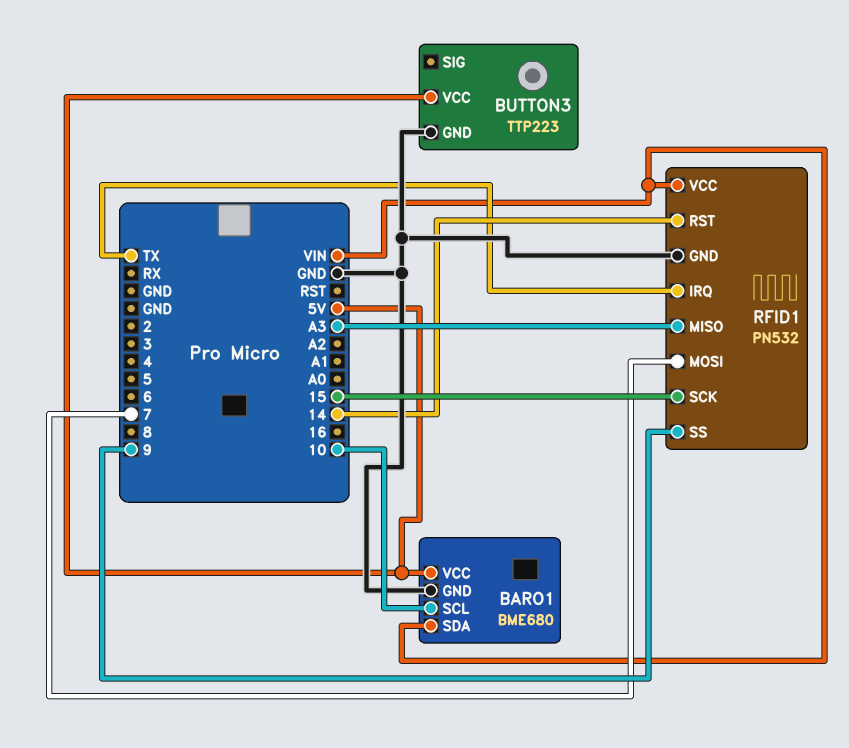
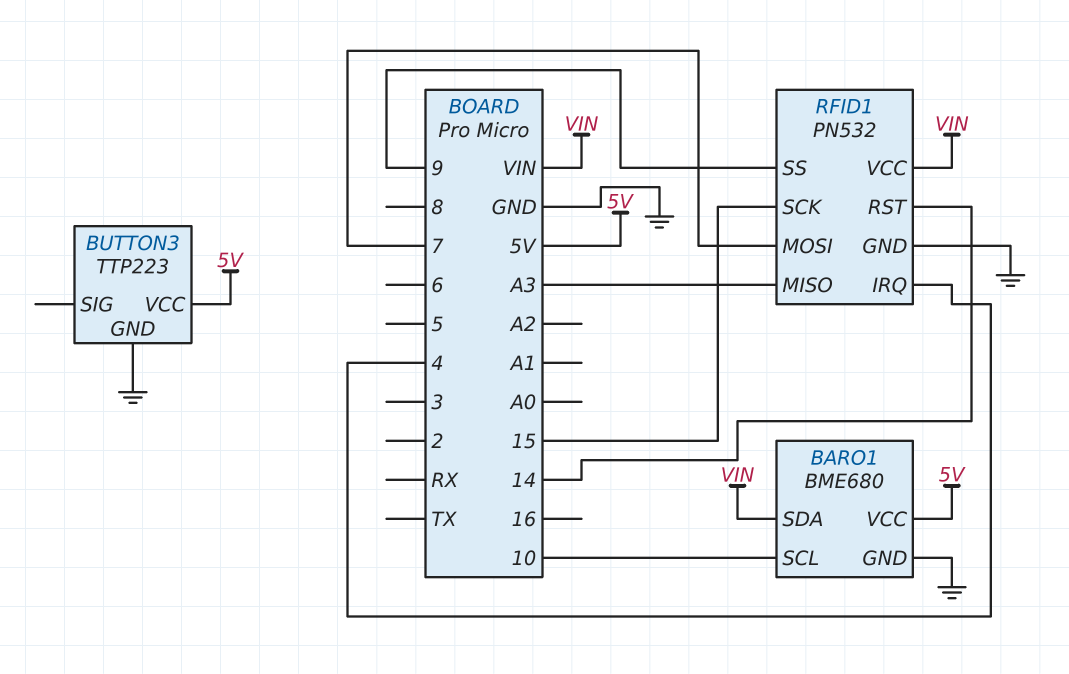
RFID1 pin IRQ: TX -> 4

